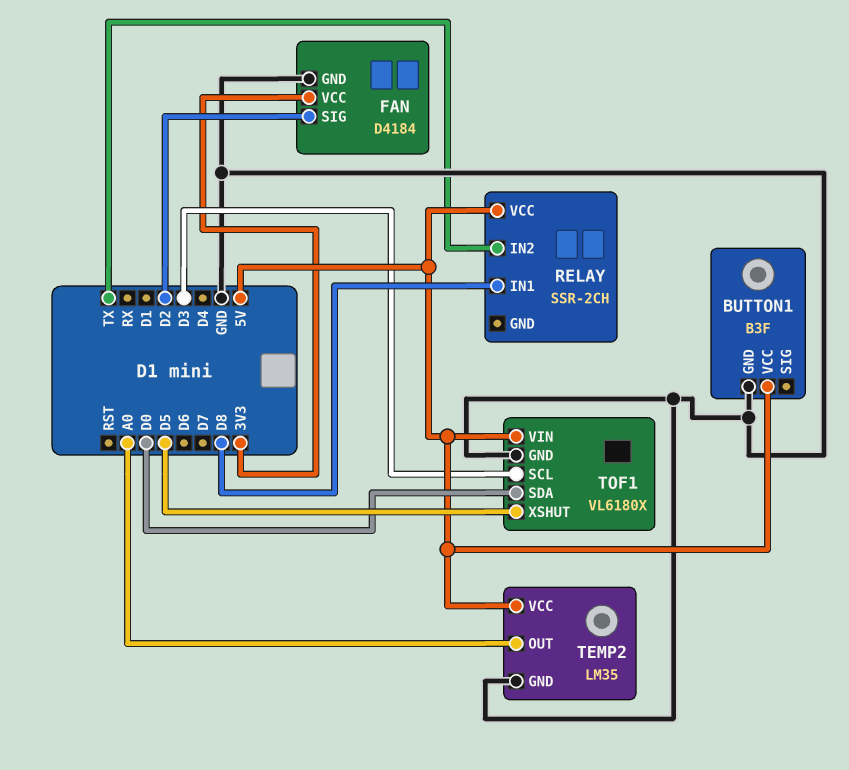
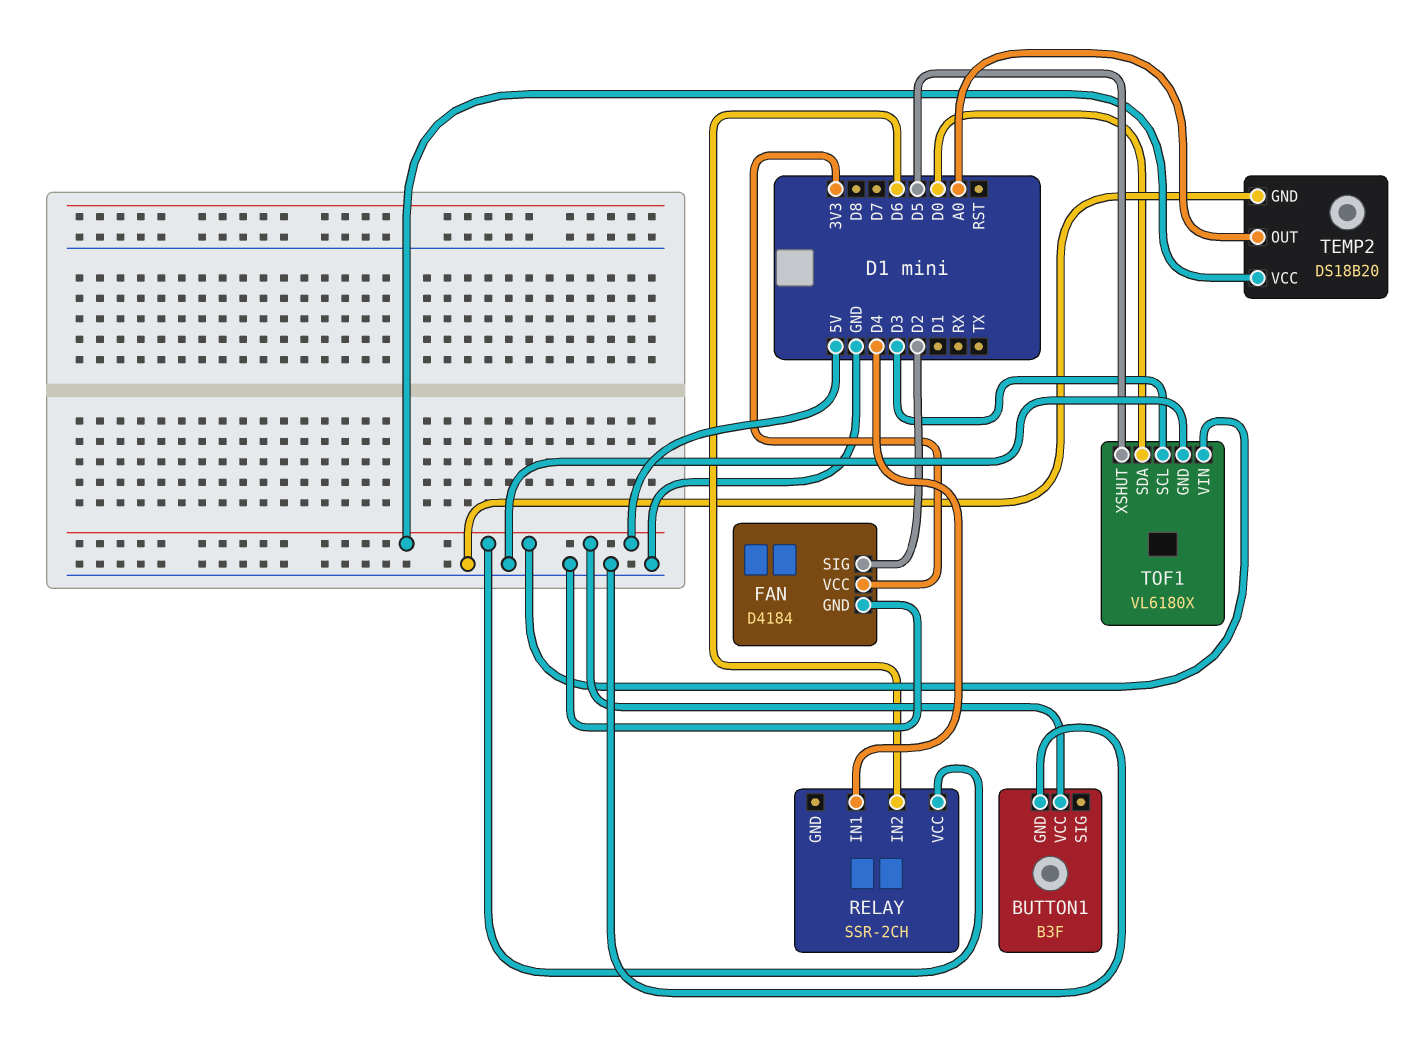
RELAY pin IN1: D8 -> D4
RELAY pin IN2: TX -> D6
TEMP2: LM35 -> DS18B20

